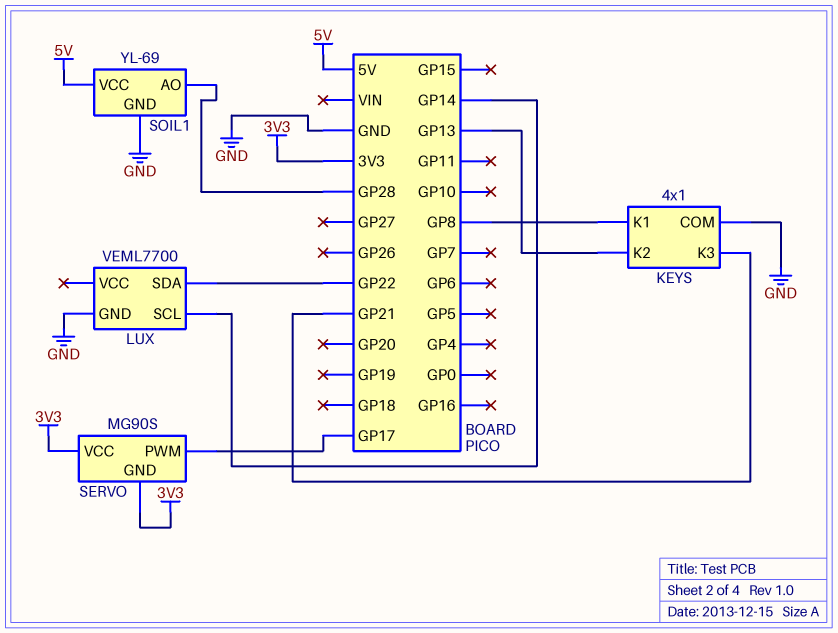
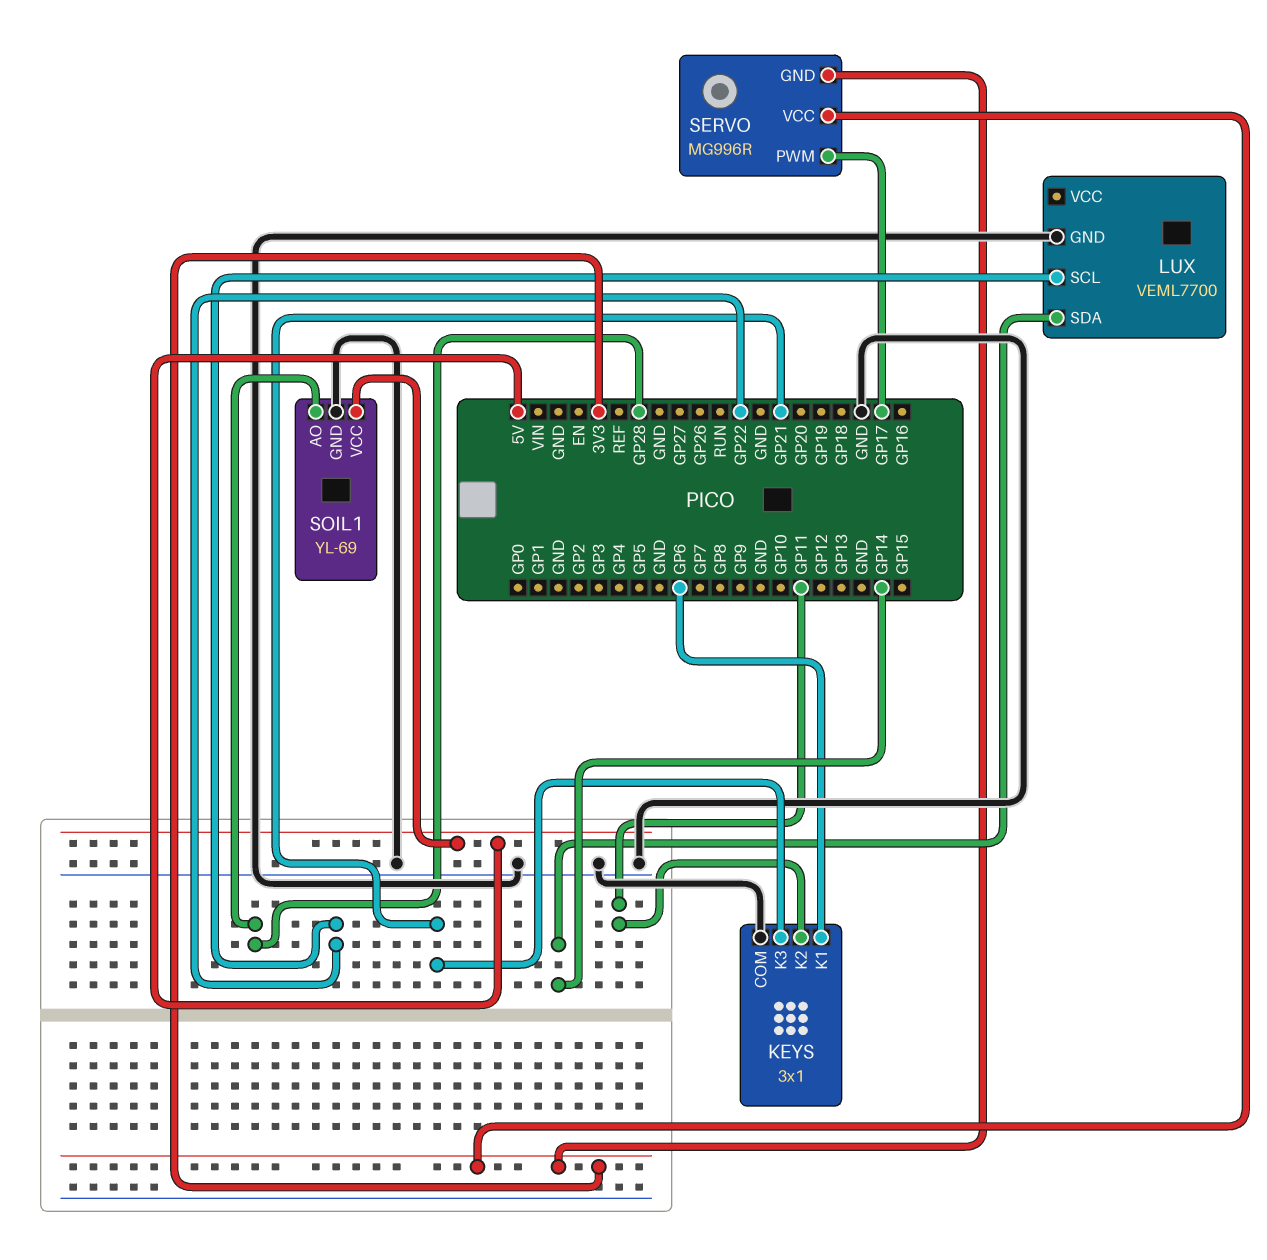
KEYS: 4x1 -> 3x1
KEYS pin K1: GP8 -> GP6
KEYS pin K2: GP13 -> GP11
LUX pin SCL: GP14 -> GP22
LUX pin SDA: GP22 -> GP14
SERVO: MG90S -> MG996R

